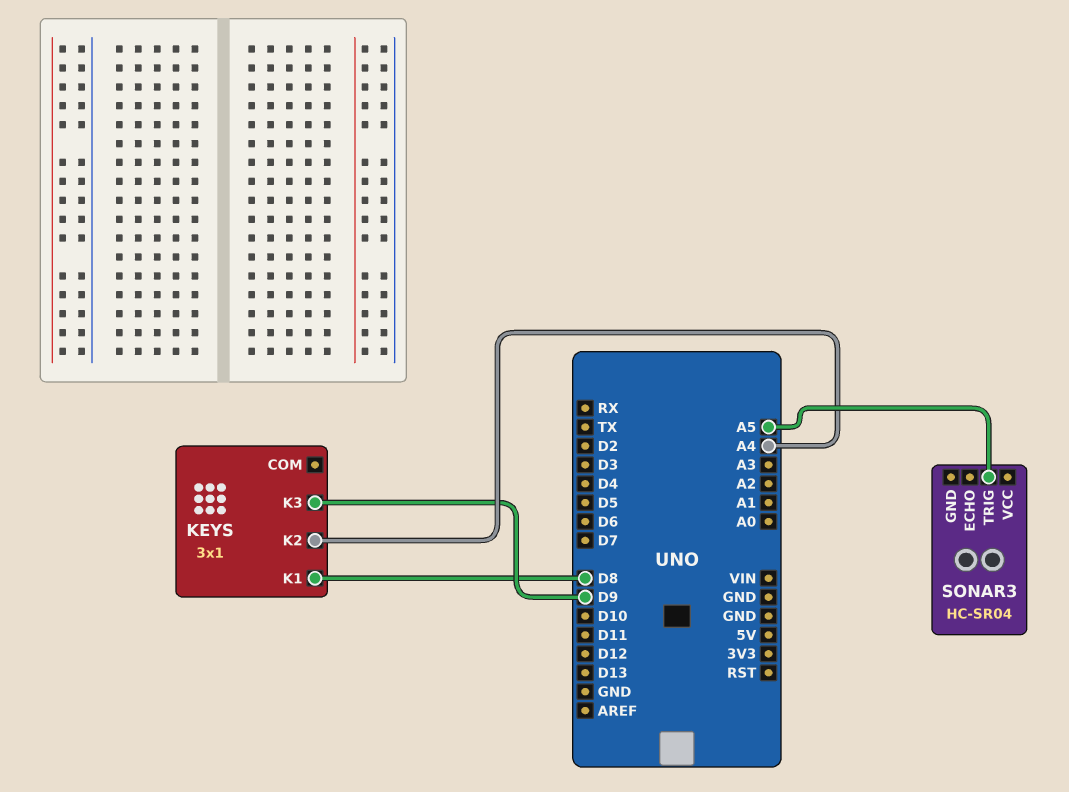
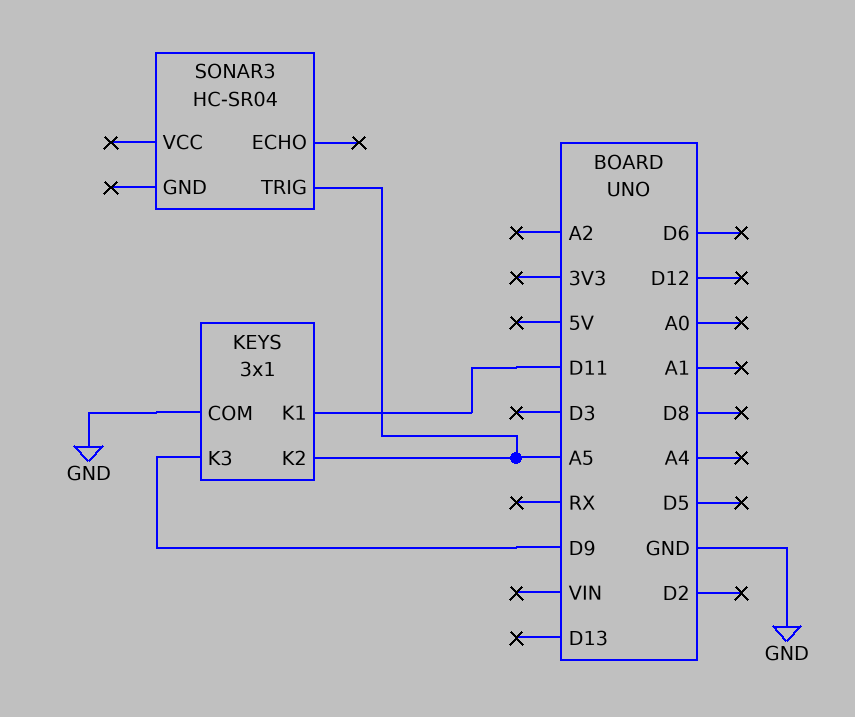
KEYS pin COM: none -> GND
KEYS pin K1: D8 -> D11
KEYS pin K2: A4 -> A5

